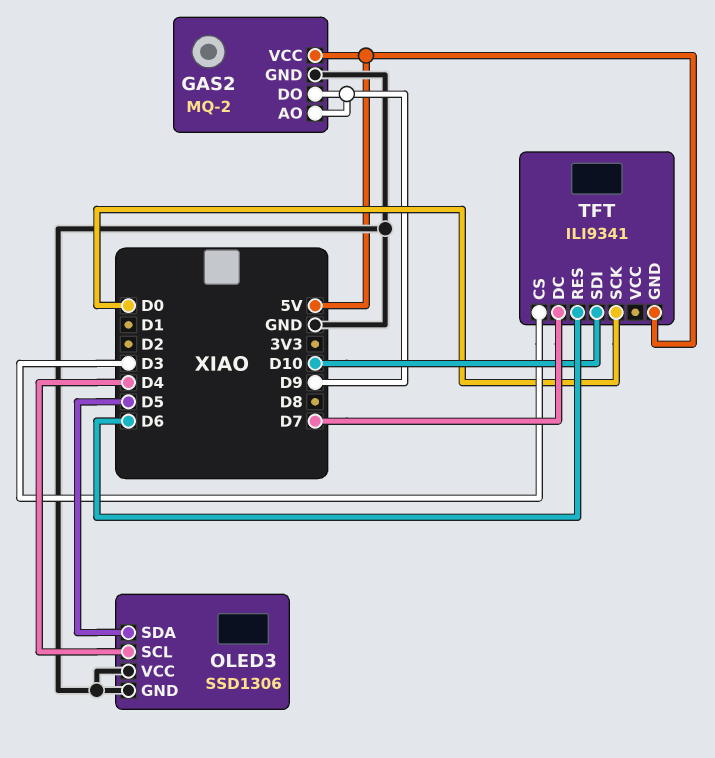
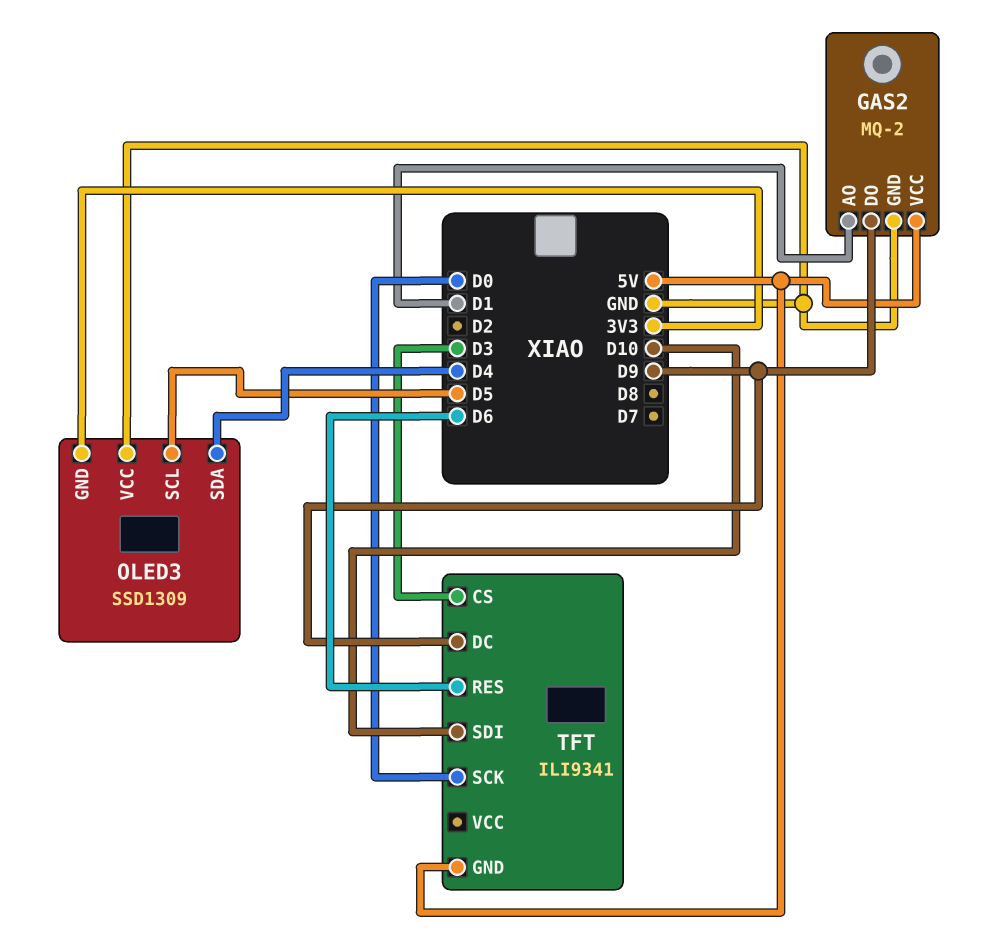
GAS2 pin AO: D9 -> D1
OLED3: SSD1306 -> SSD1309
OLED3 pin GND: GND -> 3V3
OLED3 pin SCL: D4 -> D5
OLED3 pin SDA: D5 -> D4
TFT pin DC: D7 -> D9

